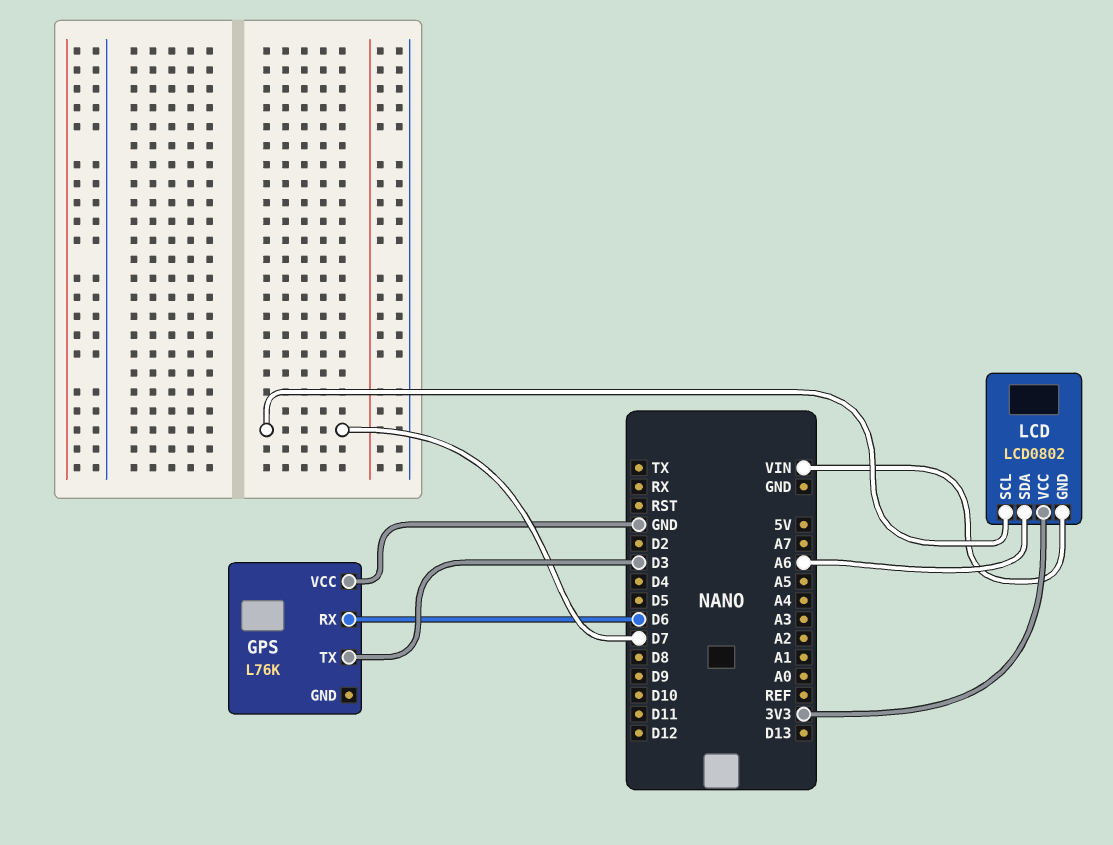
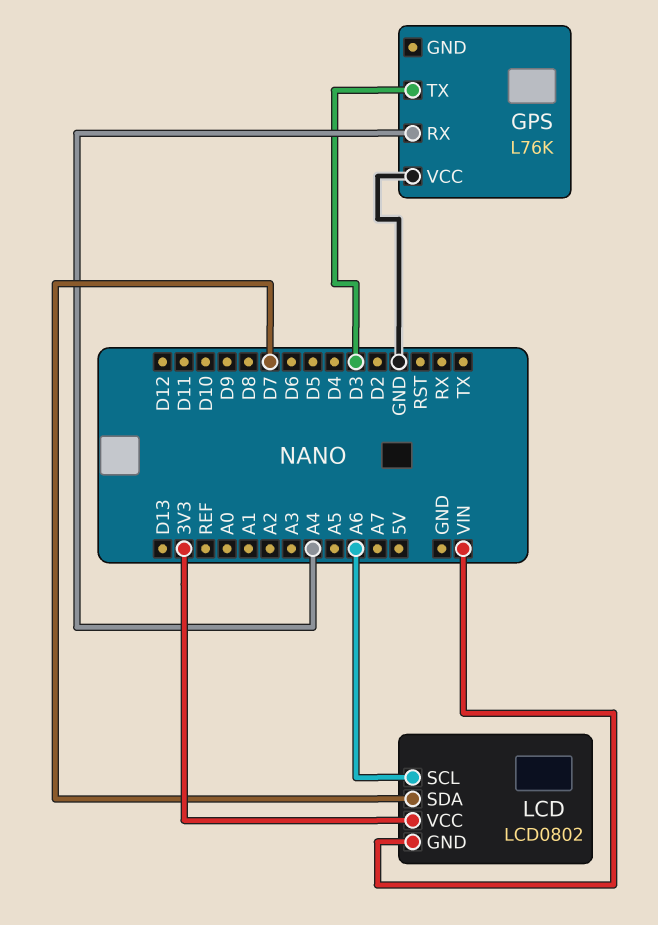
GPS pin RX: D6 -> A4
LCD pin SCL: D7 -> A6
LCD pin SDA: A6 -> D7

